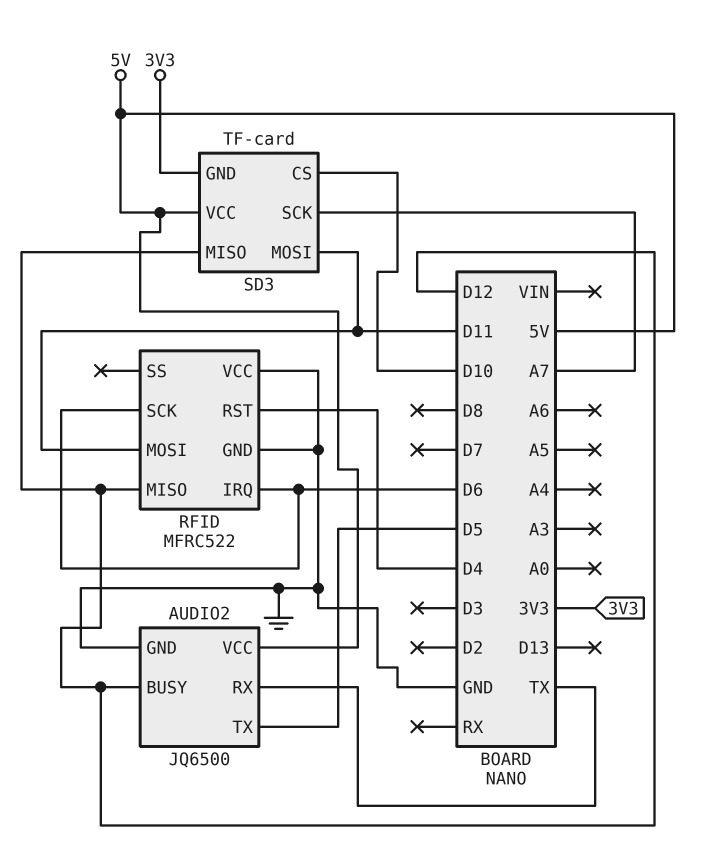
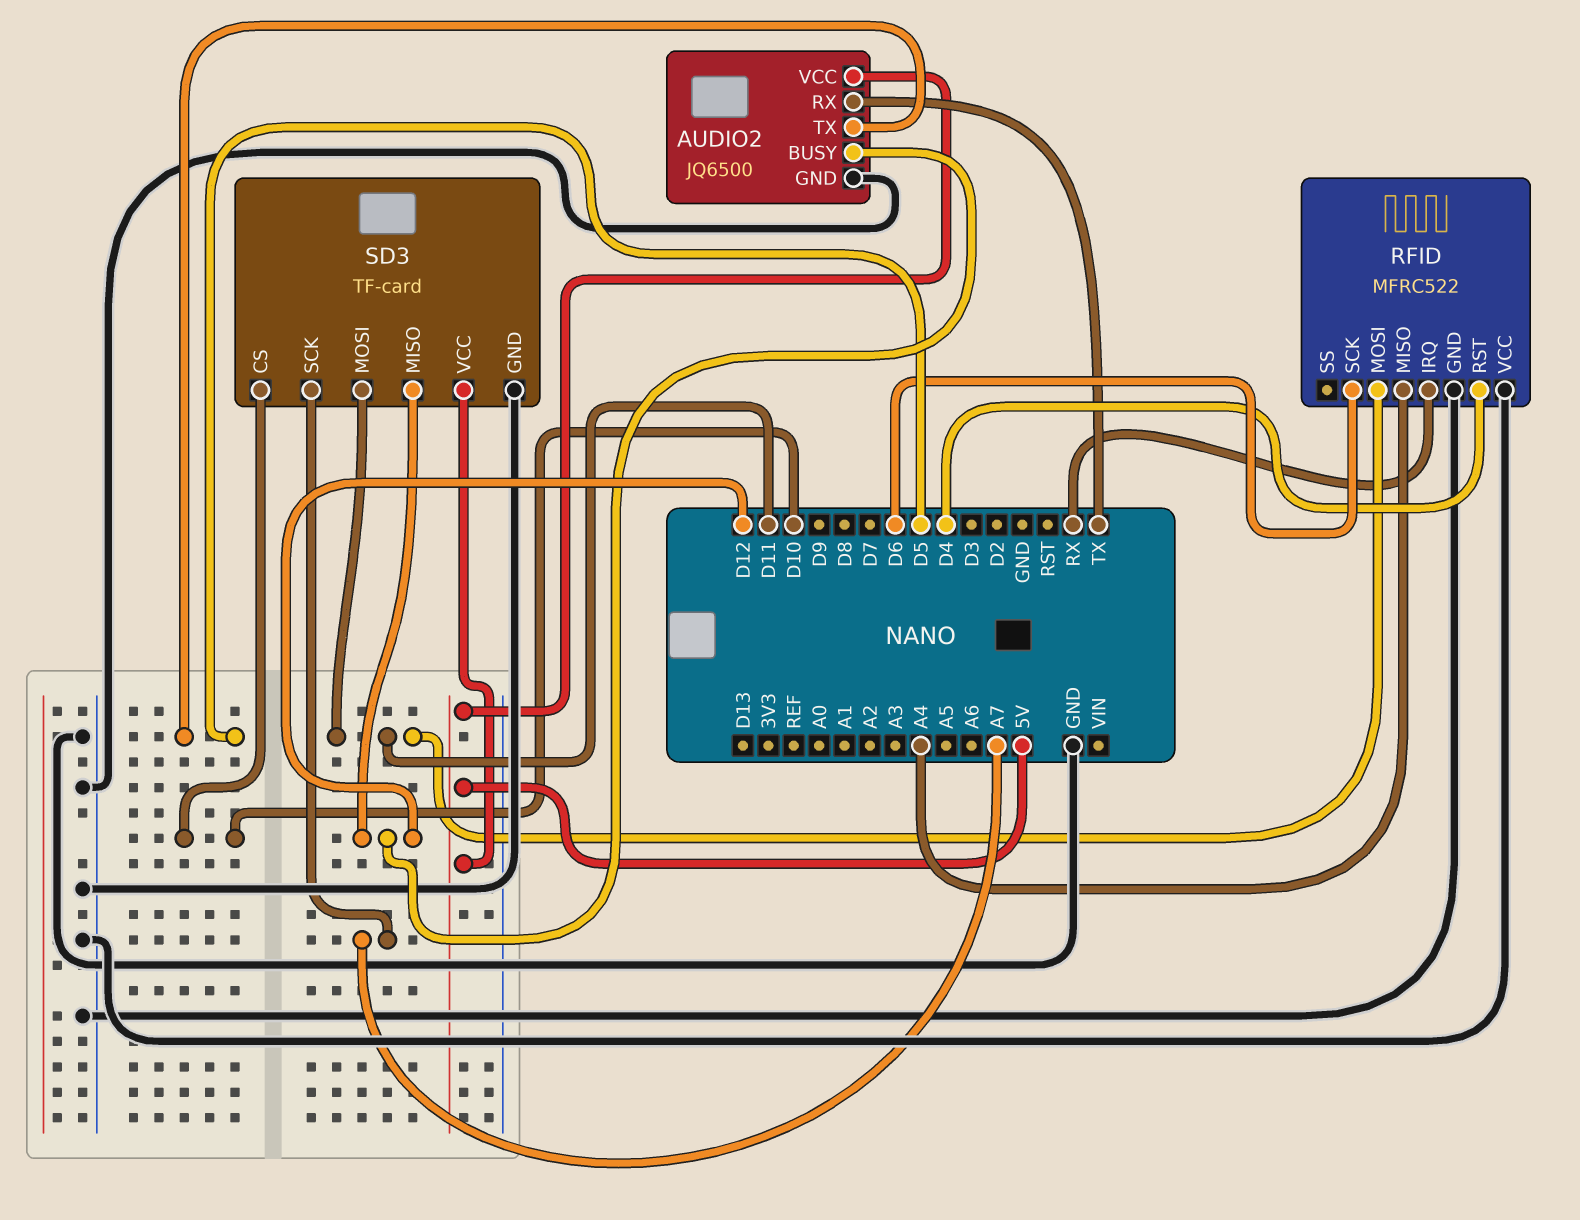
RFID pin IRQ: D6 -> RX
RFID pin MISO: D12 -> A4
SD3 pin GND: 3V3 -> GND

